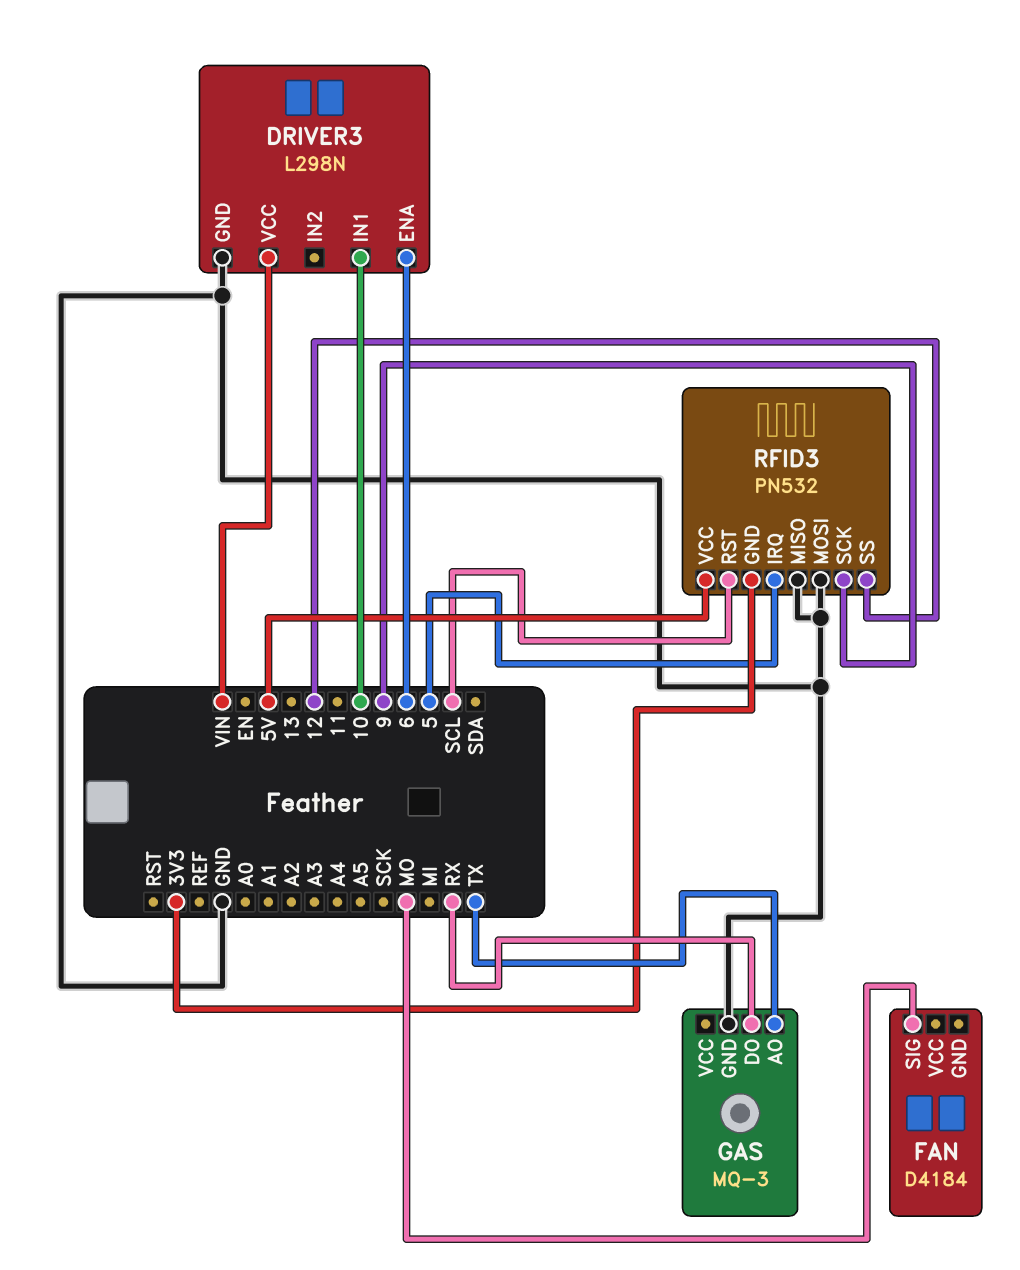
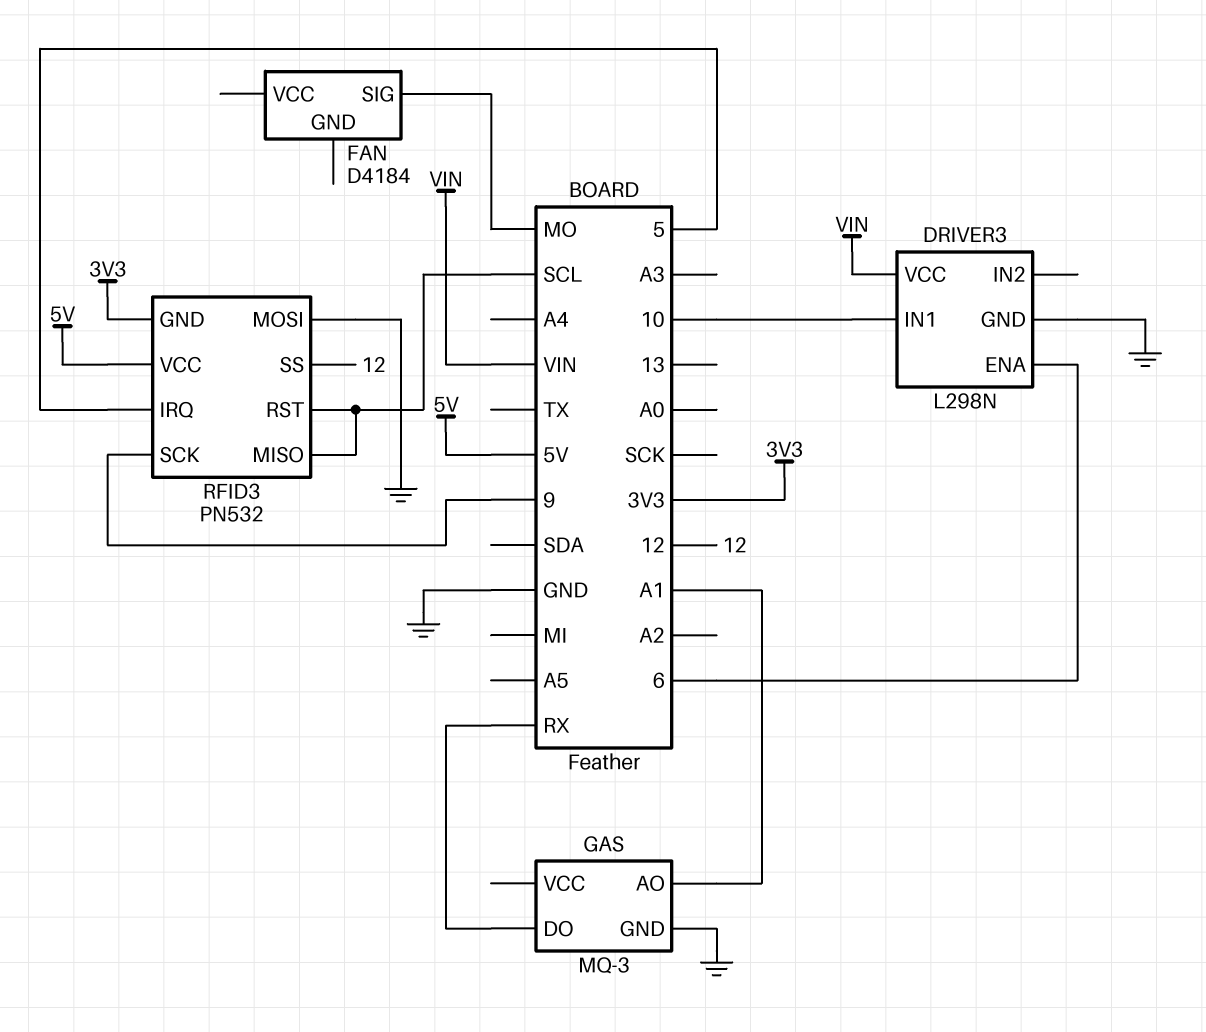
GAS pin AO: TX -> A1
RFID3 pin MISO: GND -> SCL

